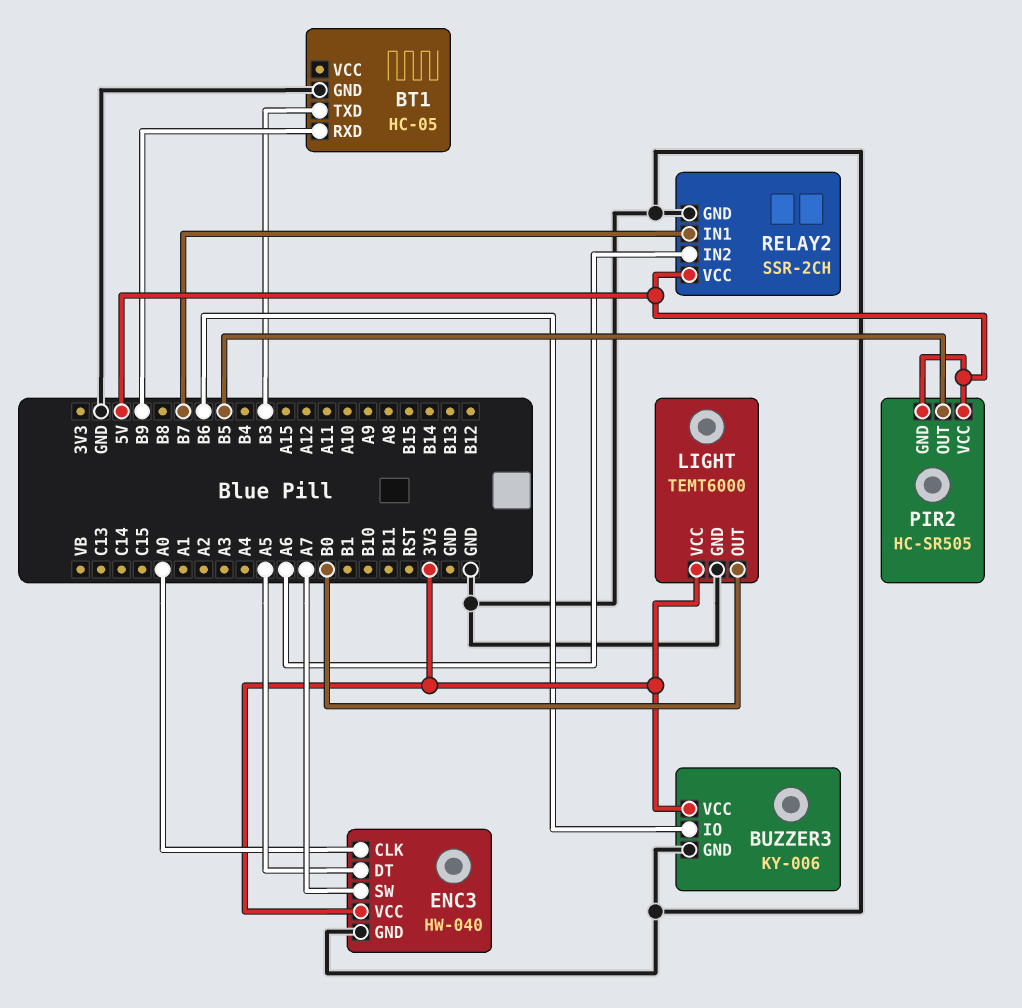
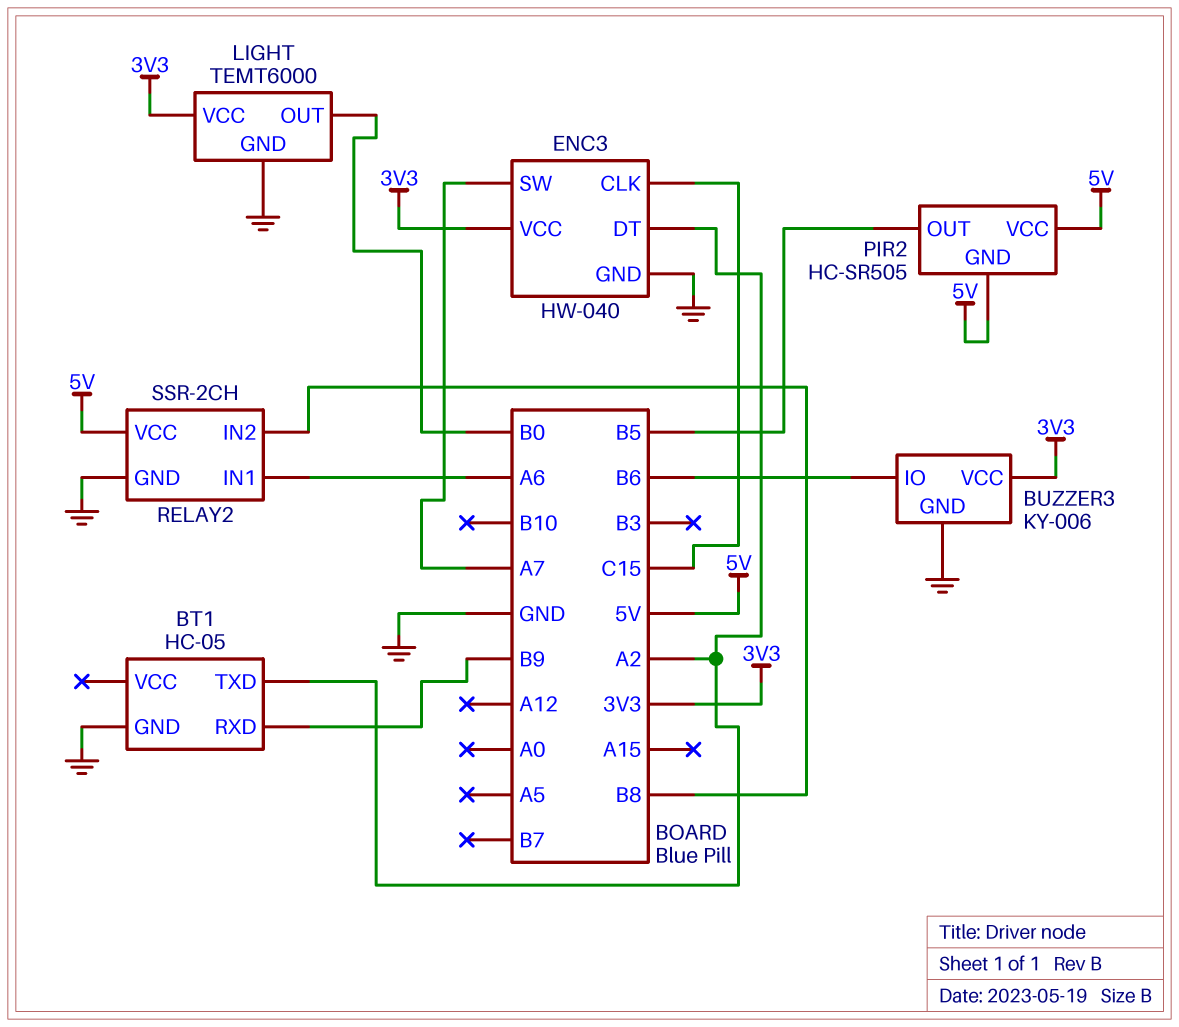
BT1 pin TXD: B3 -> A2
ENC3 pin CLK: A0 -> C15
ENC3 pin DT: A5 -> A2
RELAY2 pin IN1: B7 -> A6
RELAY2 pin IN2: A6 -> B8

